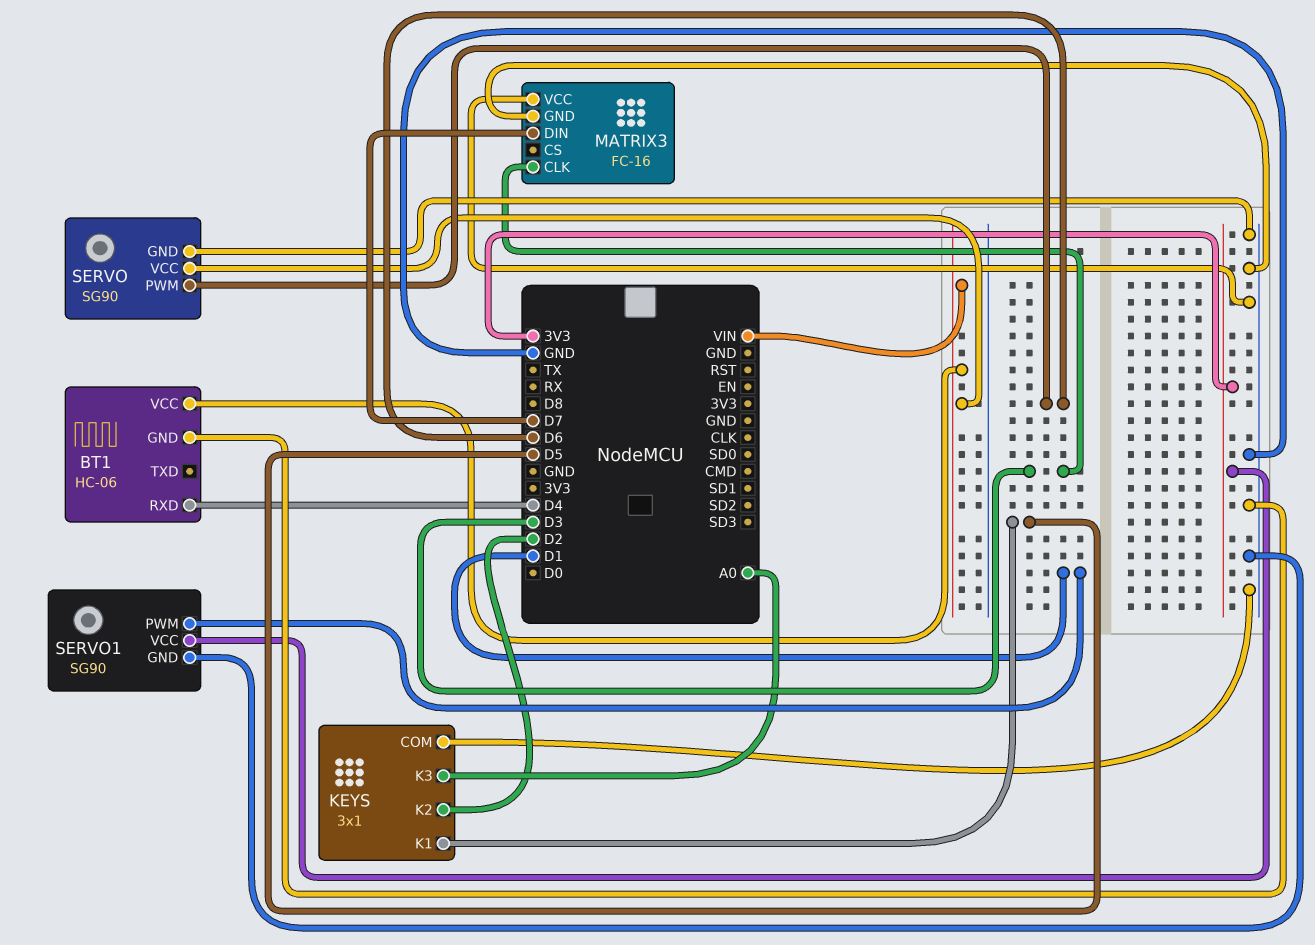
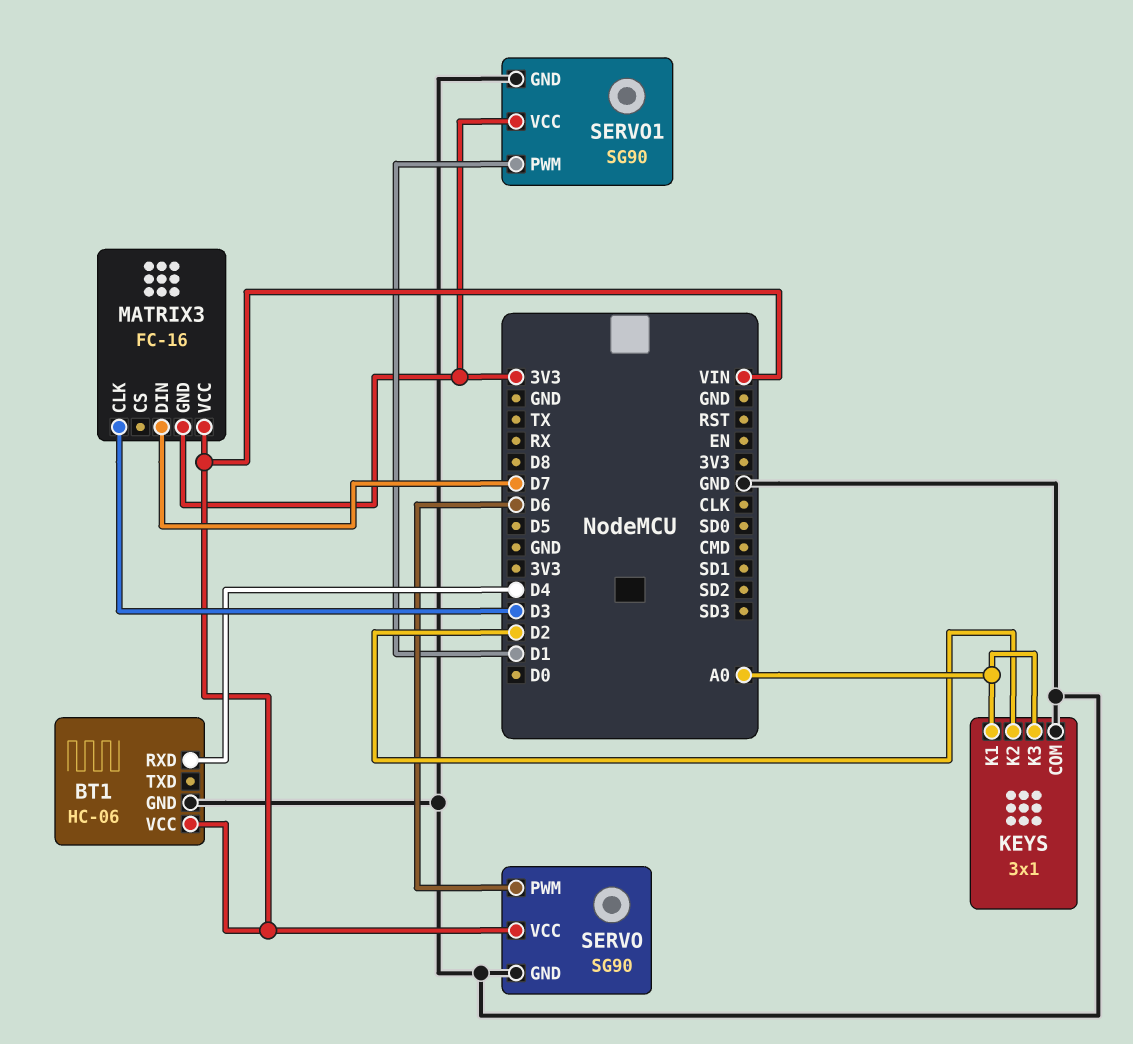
KEYS pin K1: D5 -> A0
MATRIX3 pin GND: GND -> 3V3
MATRIX3 pin VCC: GND -> VIN

